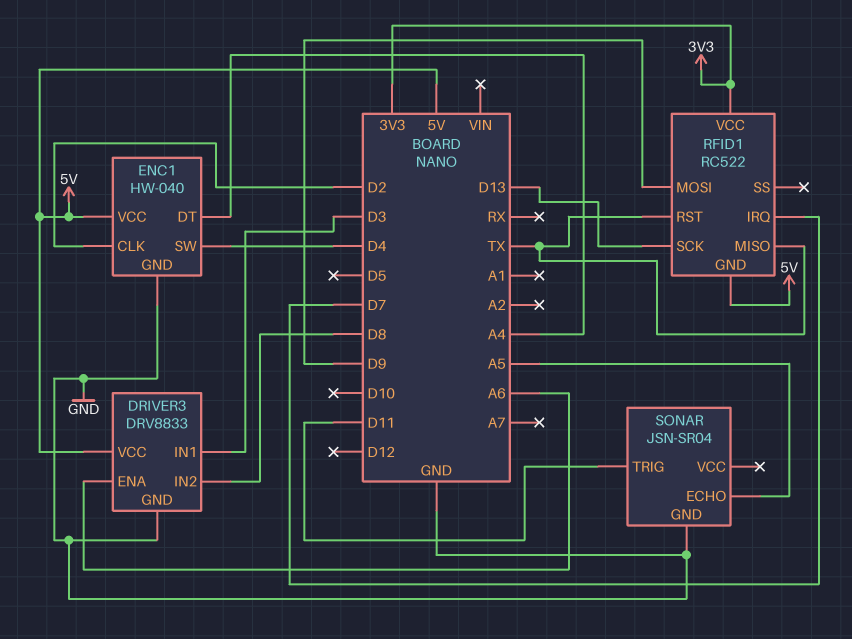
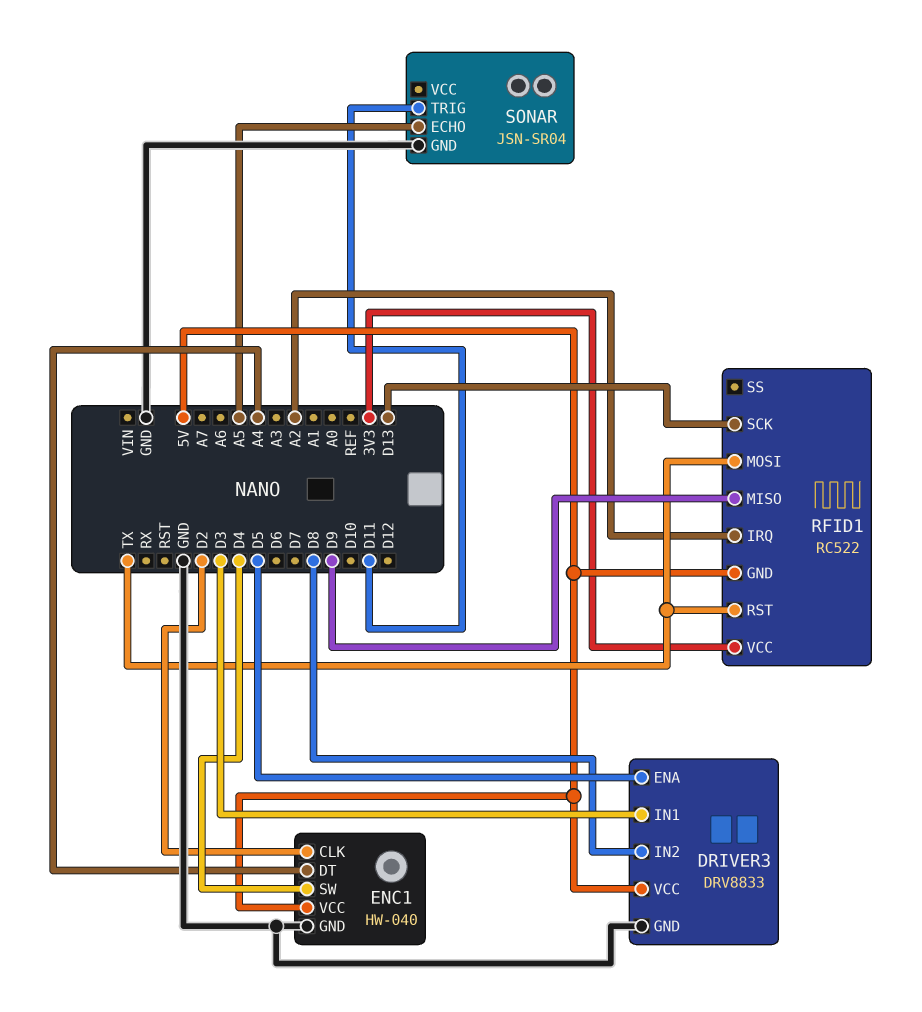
DRIVER3 pin ENA: A6 -> D5
RFID1 pin IRQ: D7 -> A2
RFID1 pin MISO: TX -> D9
RFID1 pin MOSI: D9 -> TX

